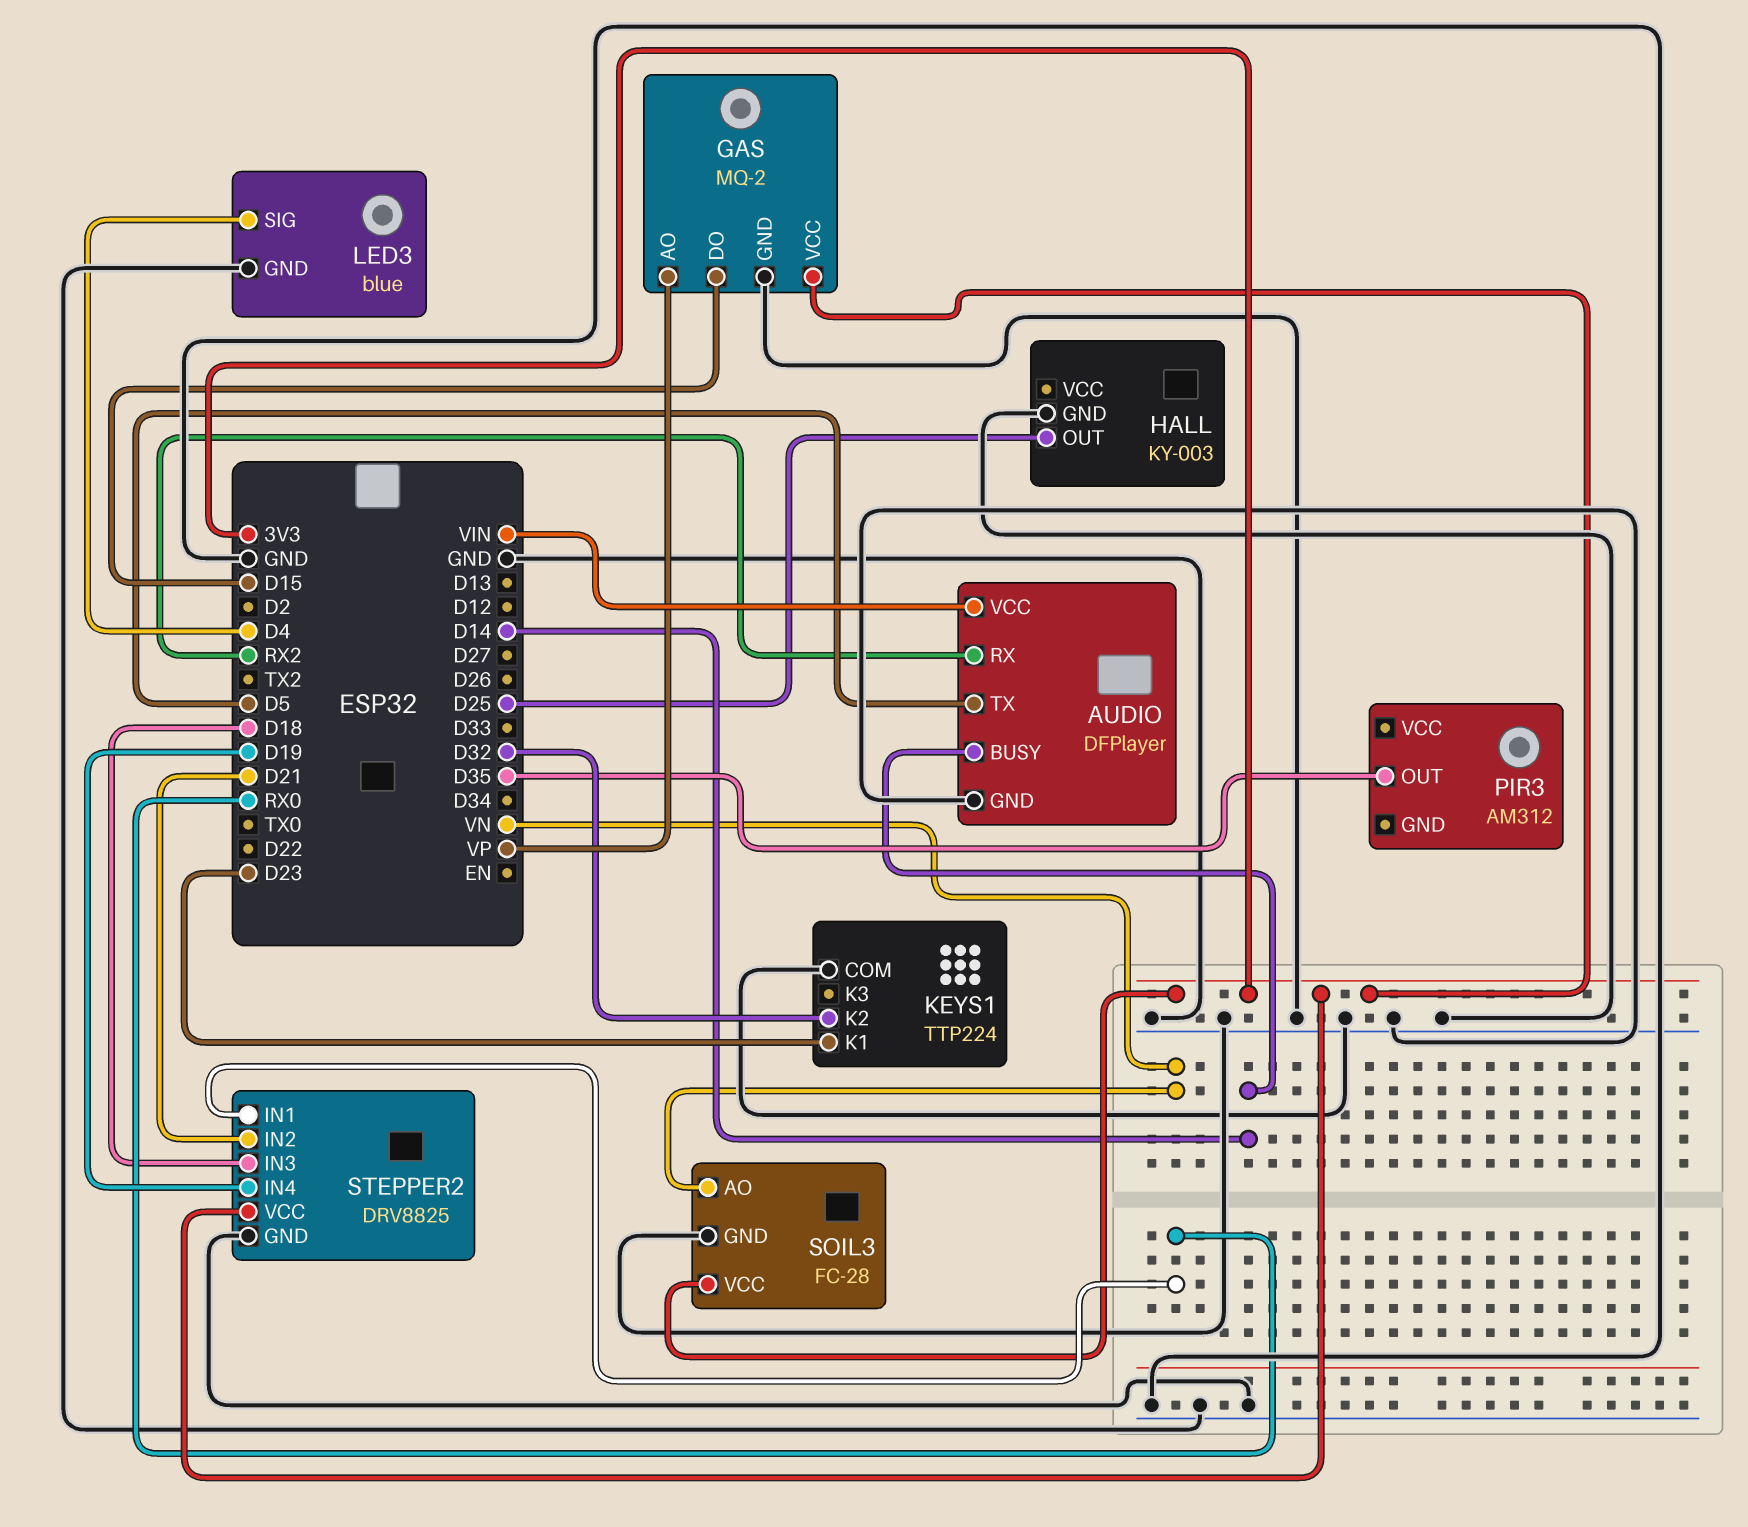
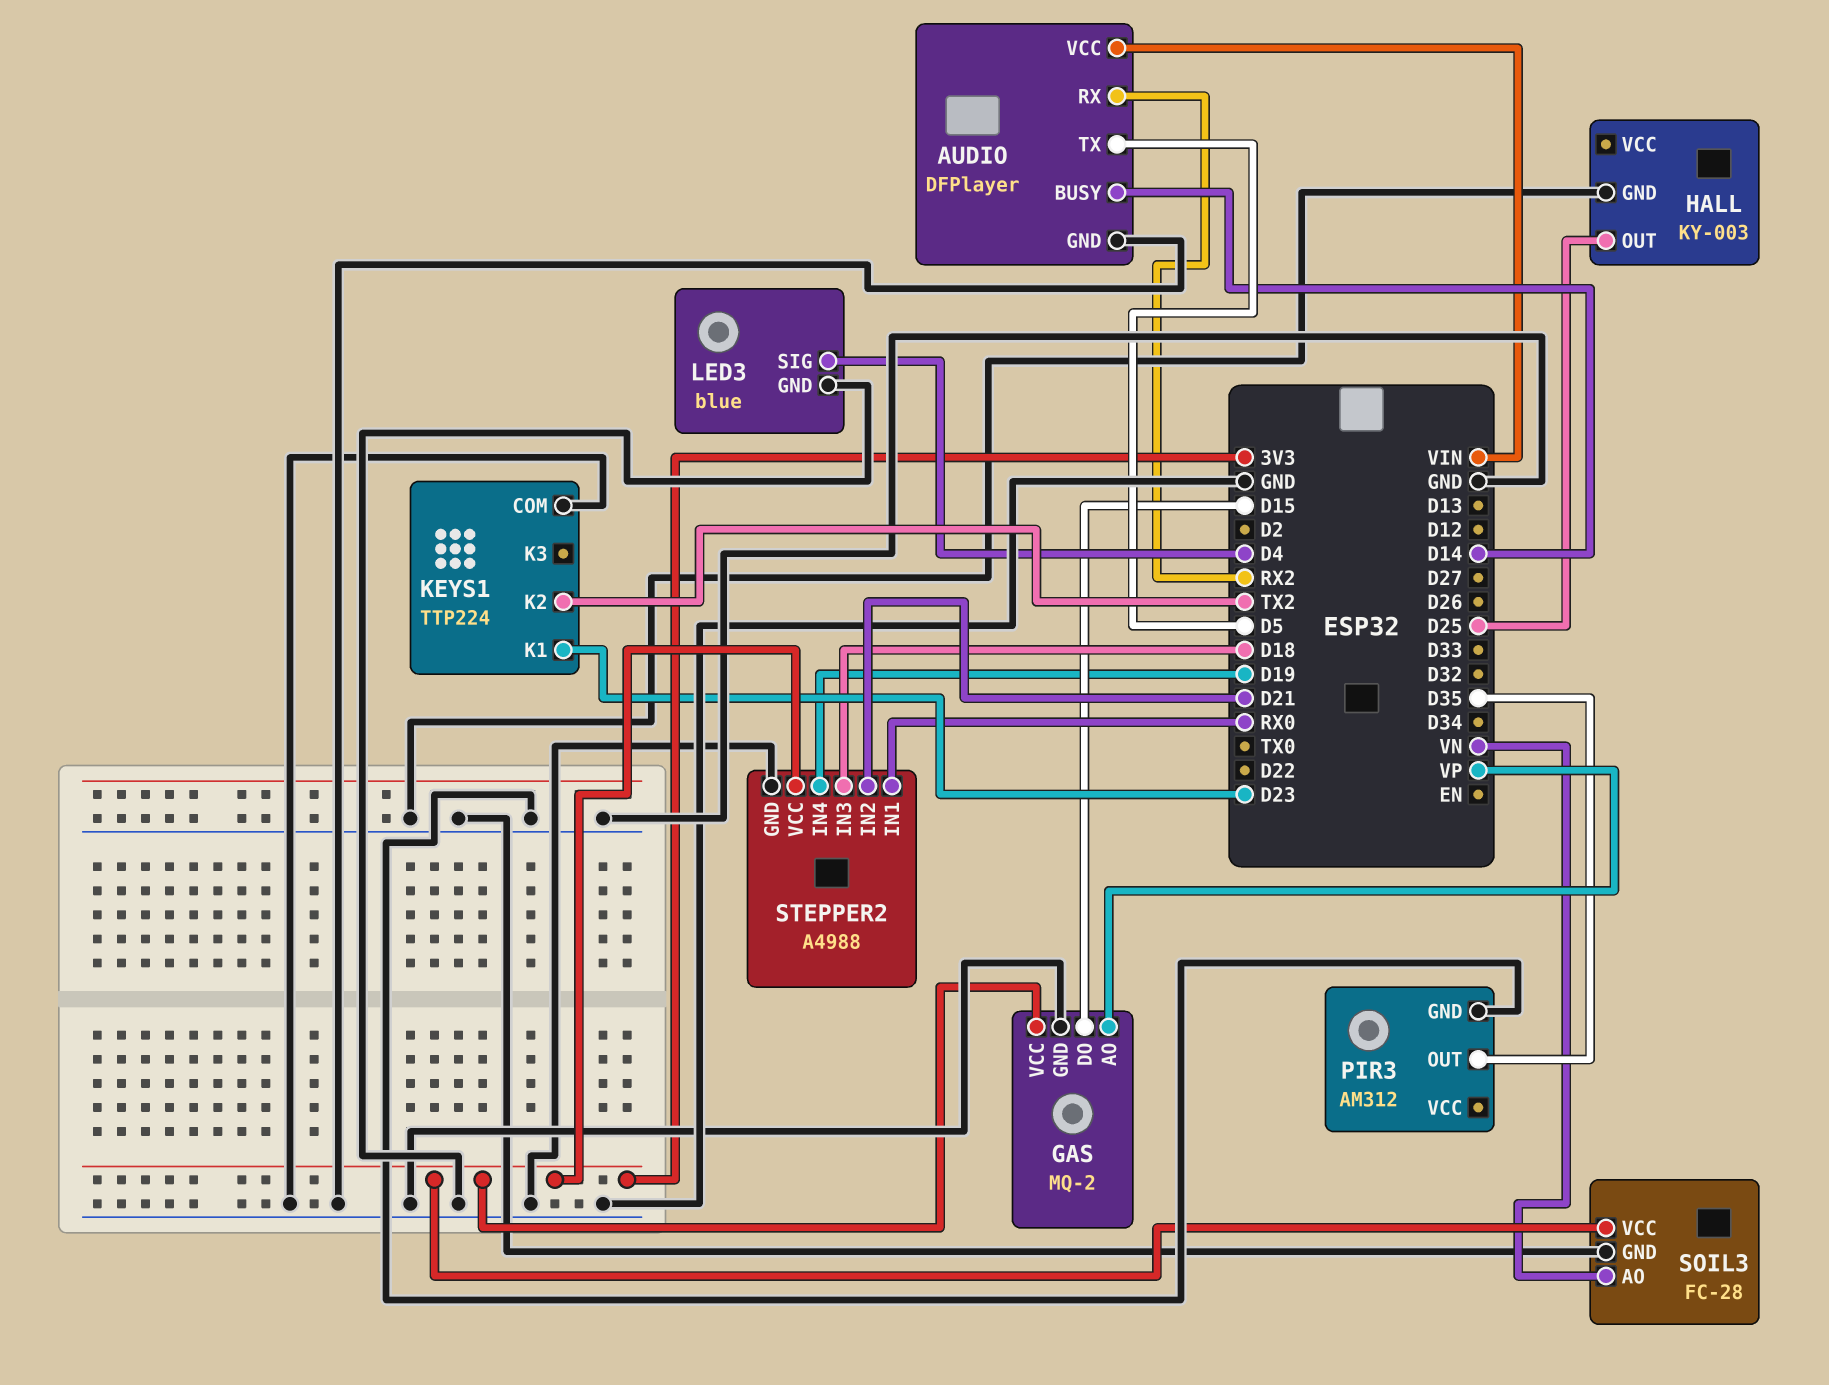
KEYS1 pin K2: D32 -> TX2
PIR3 pin GND: none -> GND
STEPPER2: DRV8825 -> A4988

